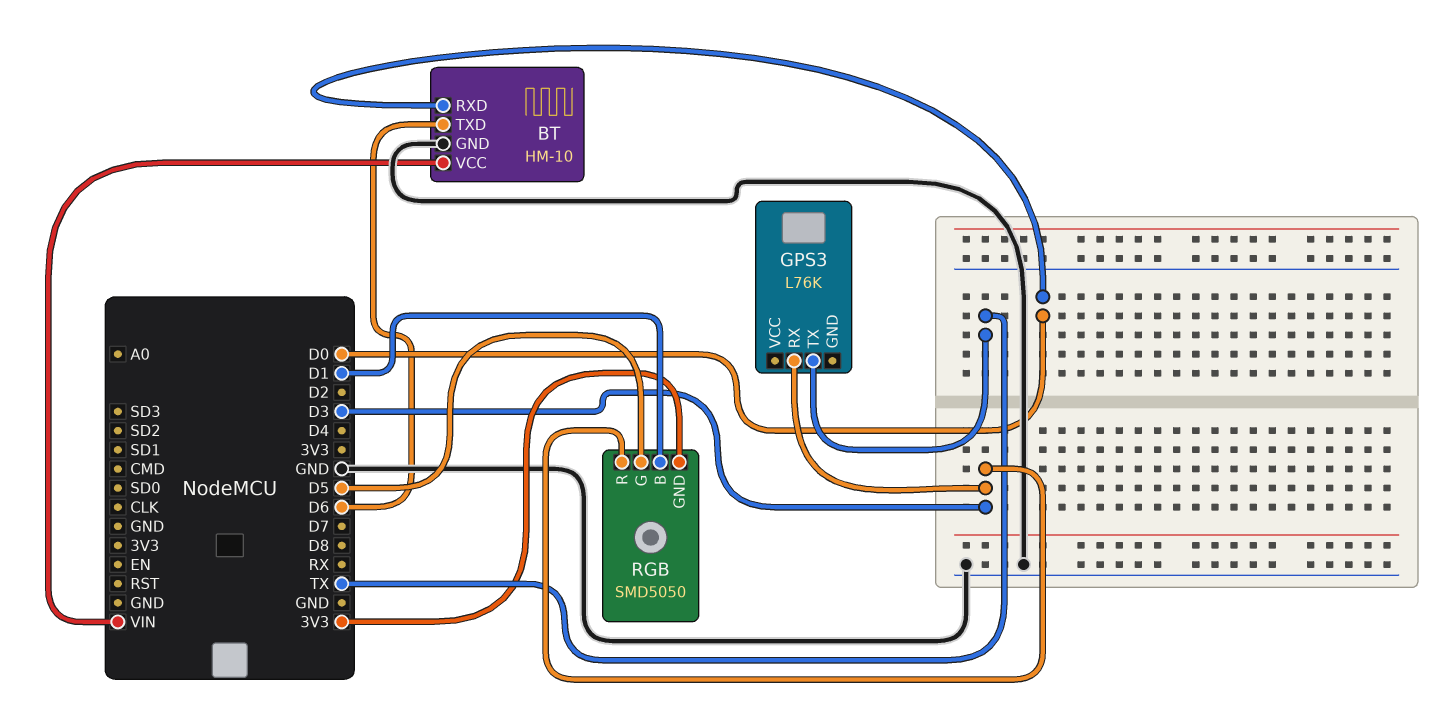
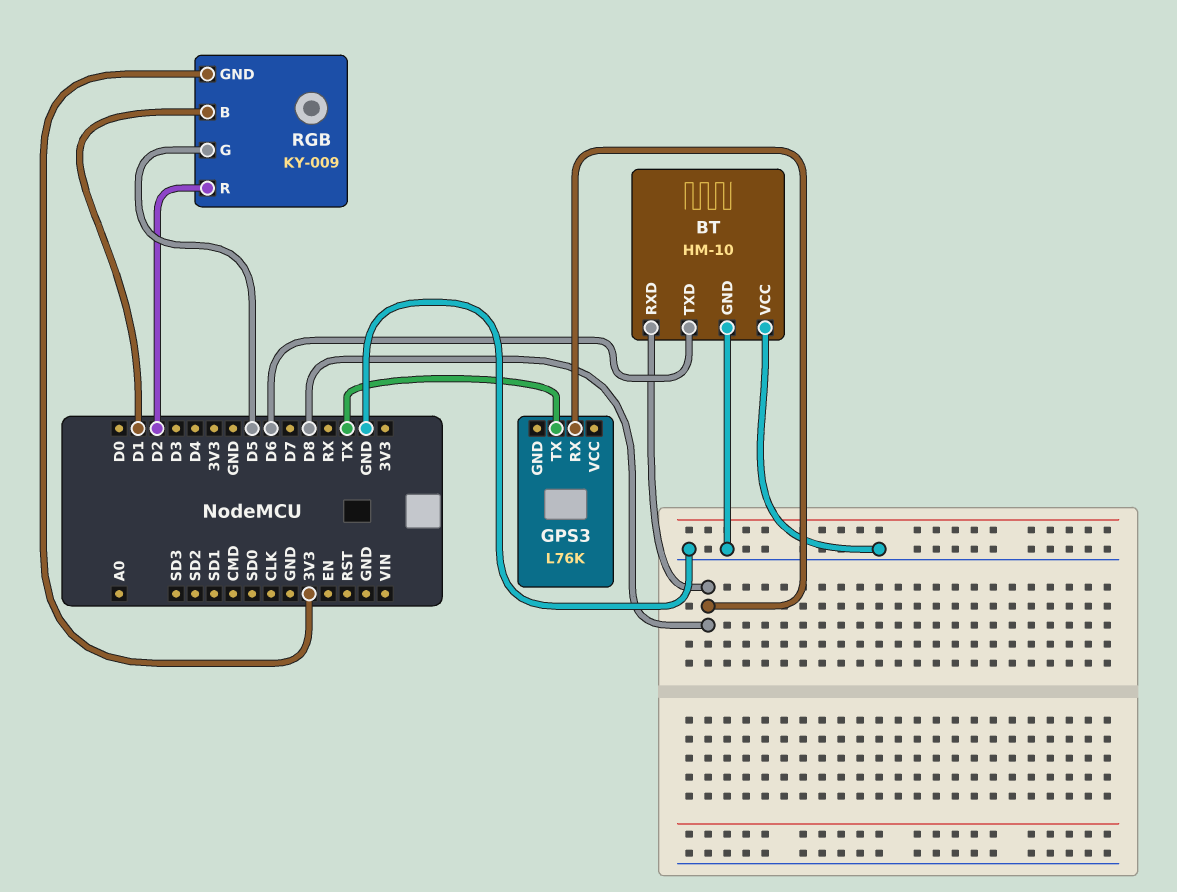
BT pin RXD: D0 -> D8
BT pin VCC: VIN -> GND
GPS3 pin RX: D3 -> D8
RGB: SMD5050 -> KY-009
RGB pin R: D3 -> D2

